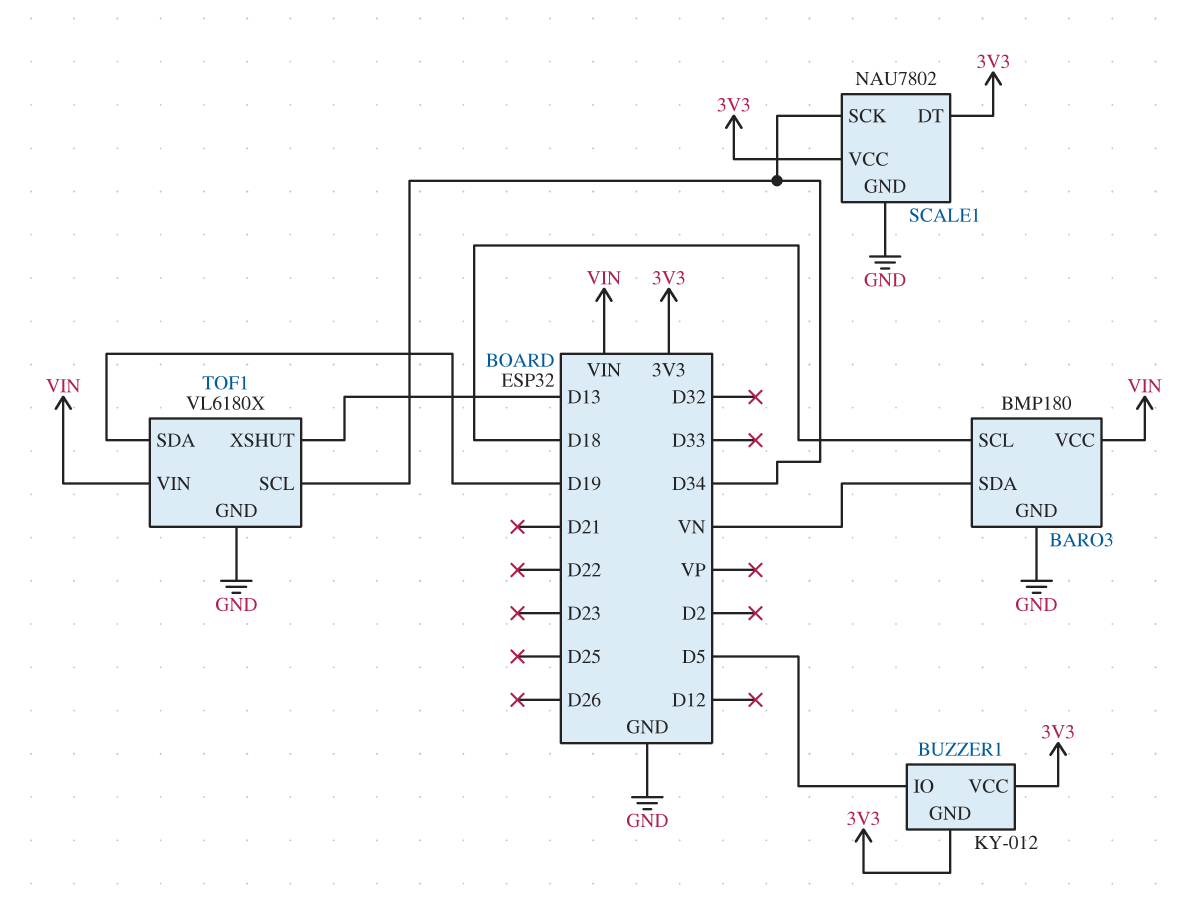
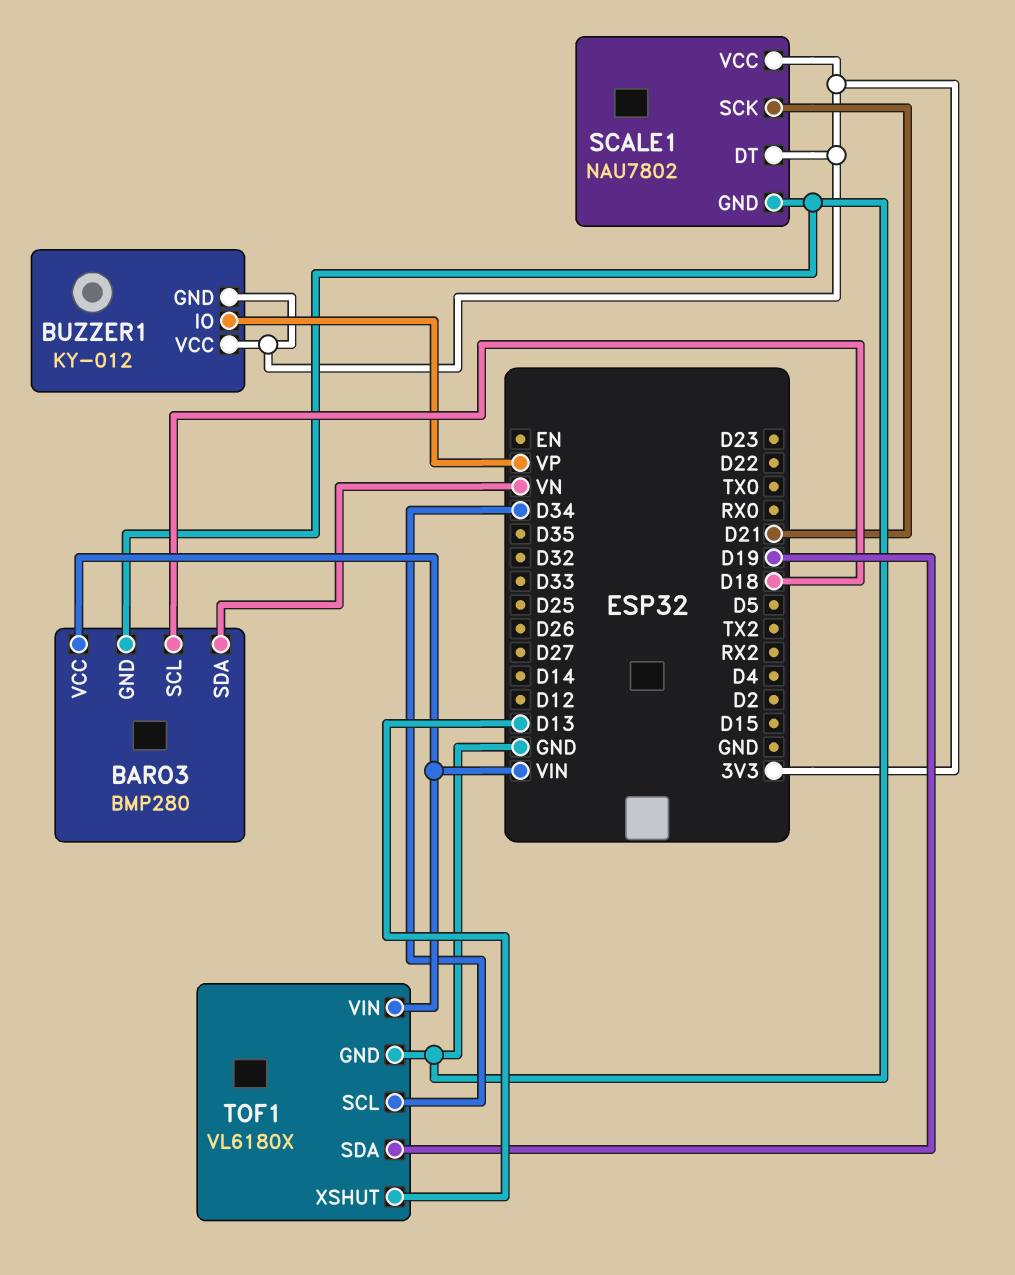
BARO3: BMP180 -> BMP280
BUZZER1 pin IO: D5 -> VP
SCALE1 pin SCK: D34 -> D21

